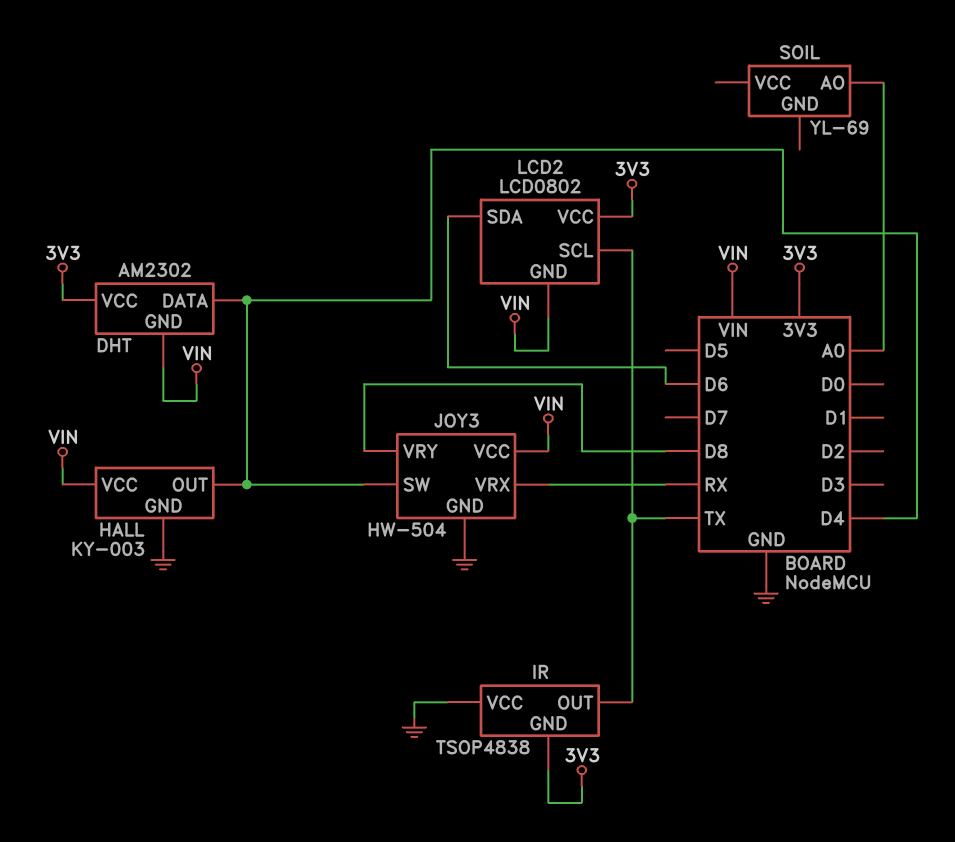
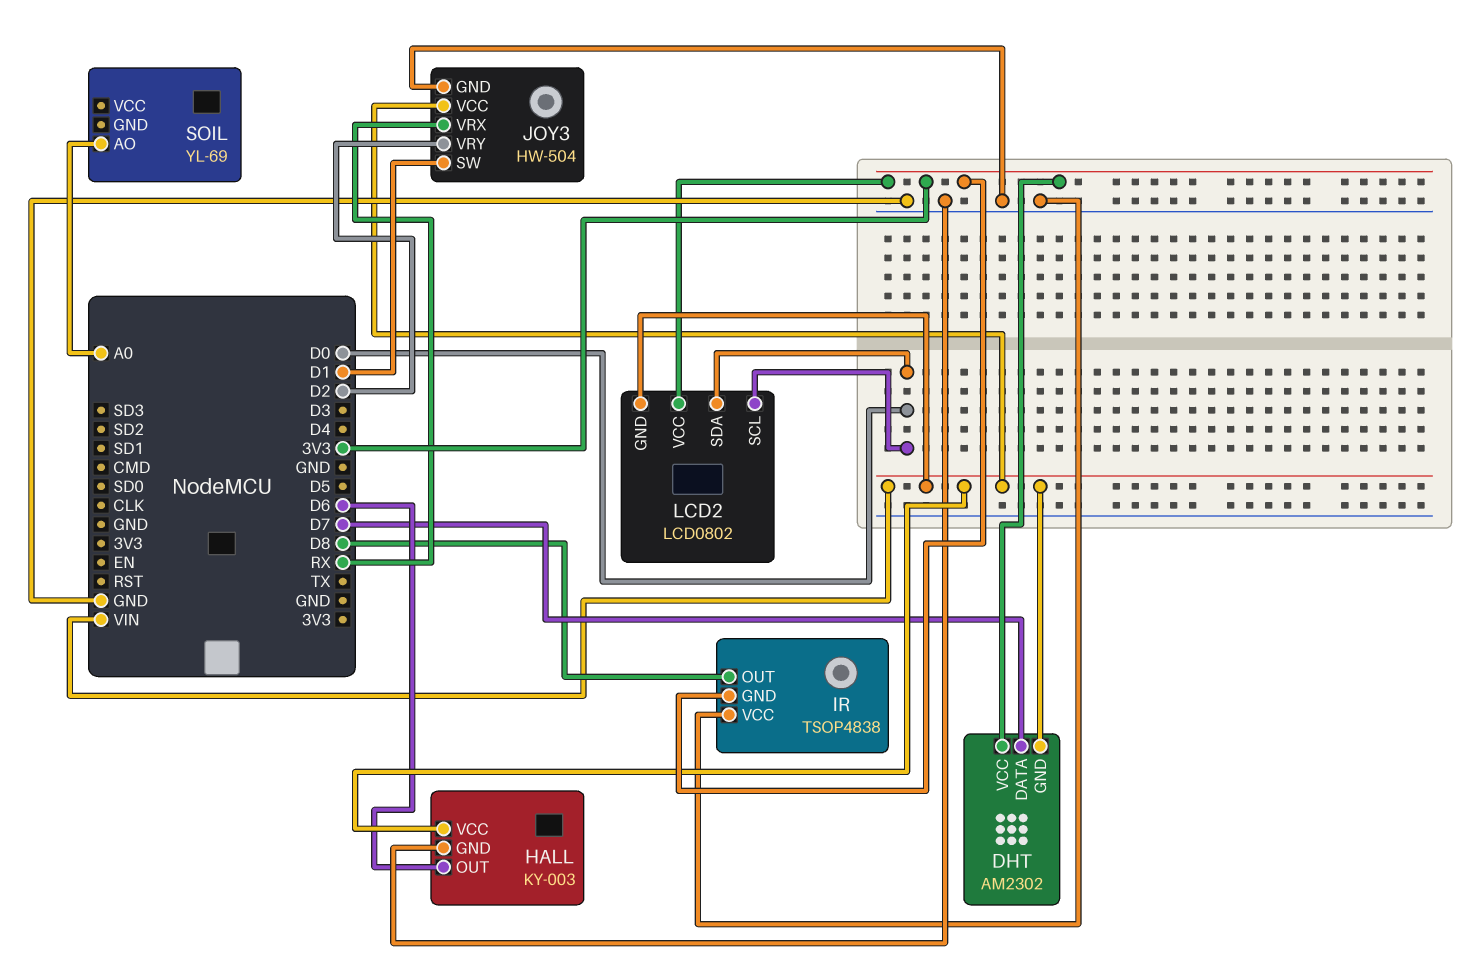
DHT pin DATA: D4 -> D7
HALL pin OUT: D4 -> D6
IR pin OUT: TX -> D8
JOY3 pin SW: D4 -> D1
JOY3 pin VRY: D8 -> D2
LCD2 pin SCL: TX -> D0
LCD2 pin SDA: D6 -> D0

